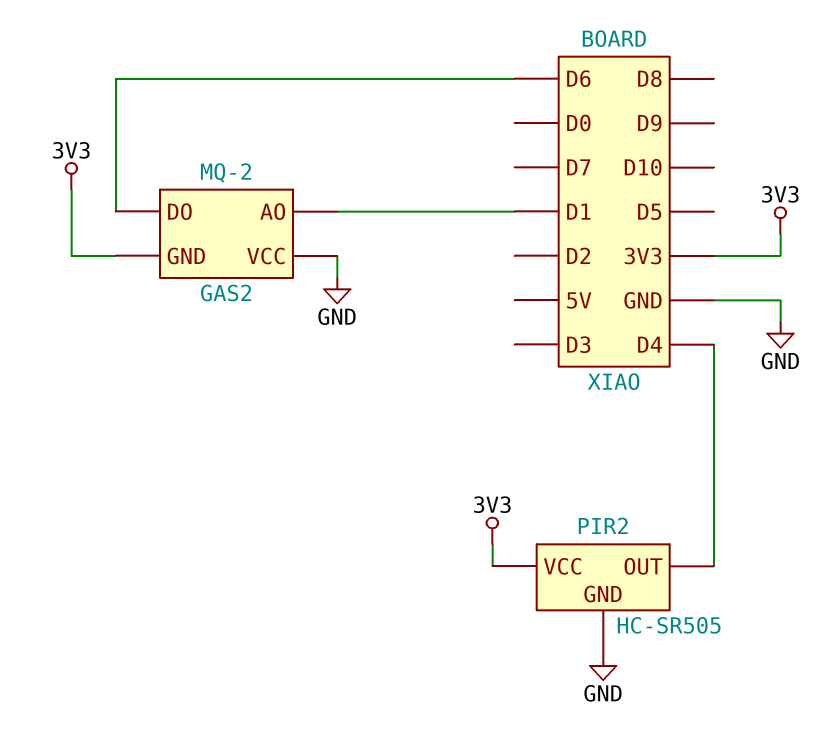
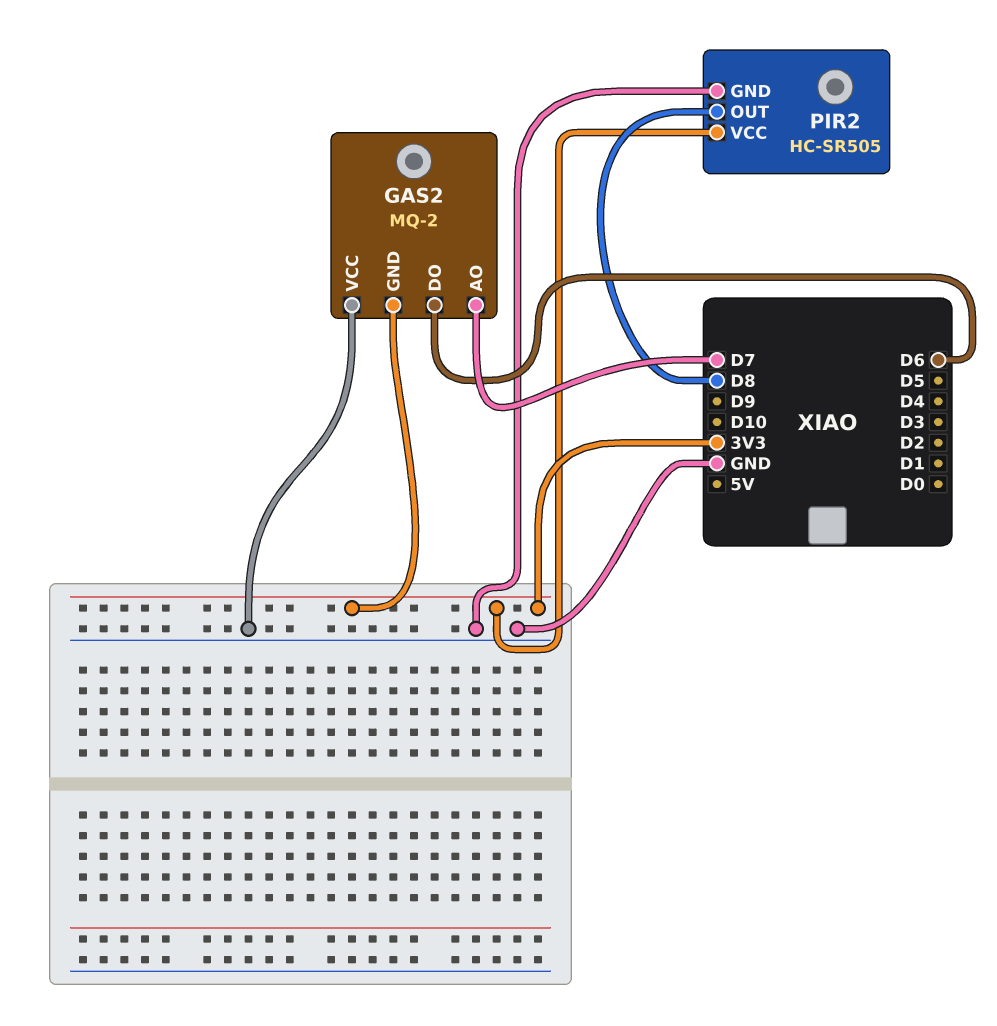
GAS2 pin AO: D1 -> D7
PIR2 pin OUT: D4 -> D8

